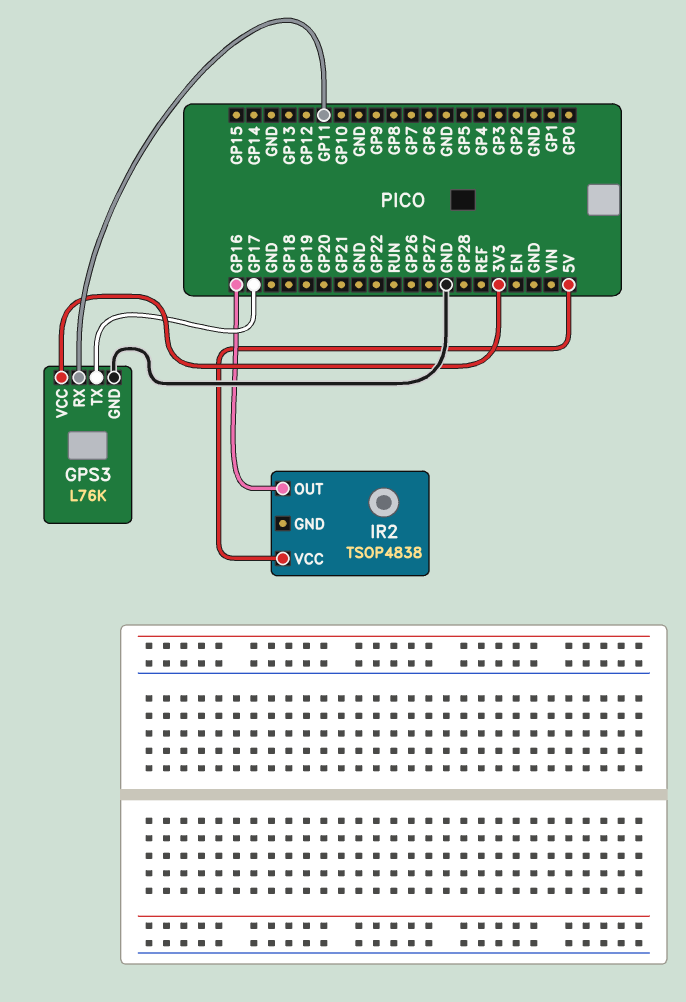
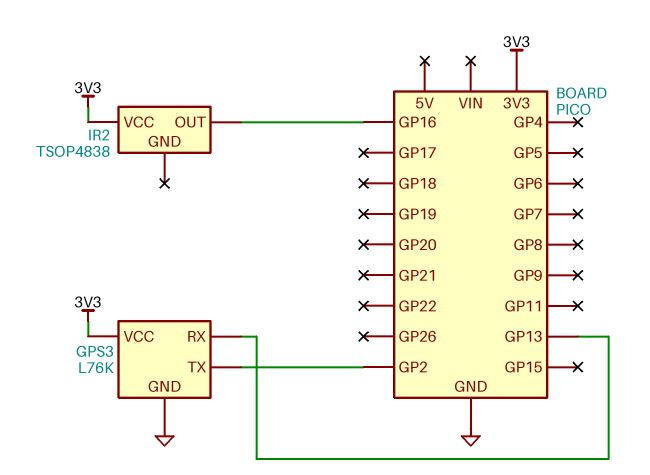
GPS3 pin RX: GP11 -> GP13
GPS3 pin TX: GP17 -> GP2
IR2 pin VCC: 5V -> 3V3

